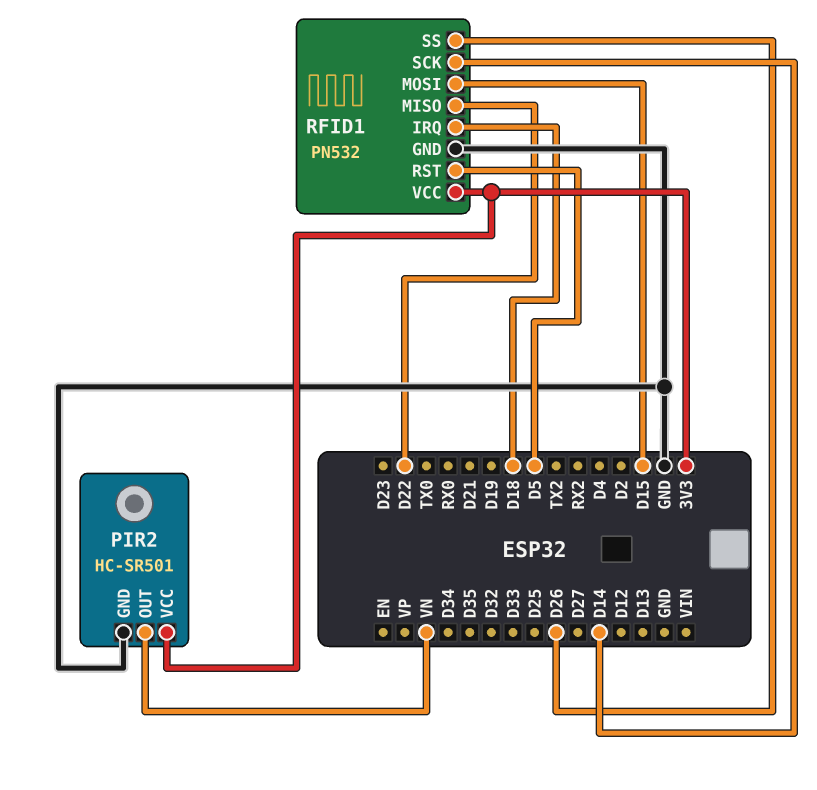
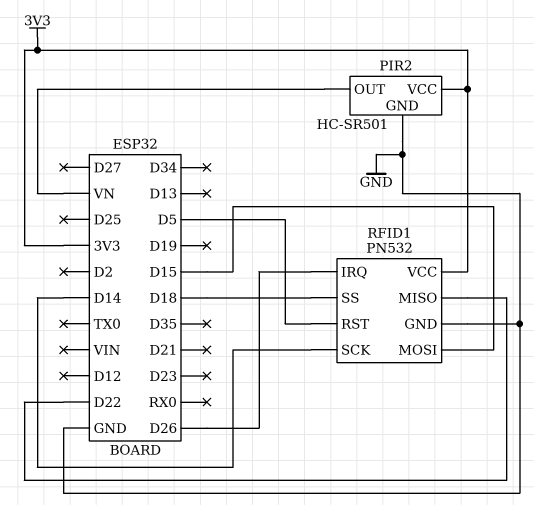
RFID1 pin IRQ: D18 -> D26
RFID1 pin SS: D26 -> D18

